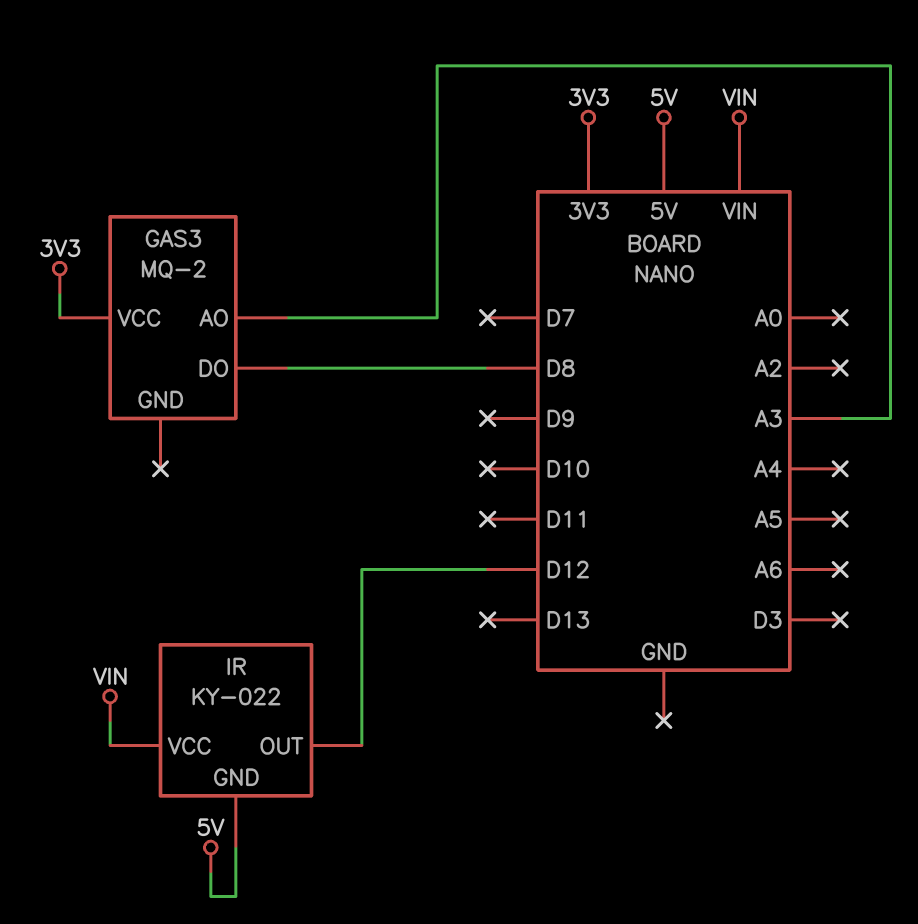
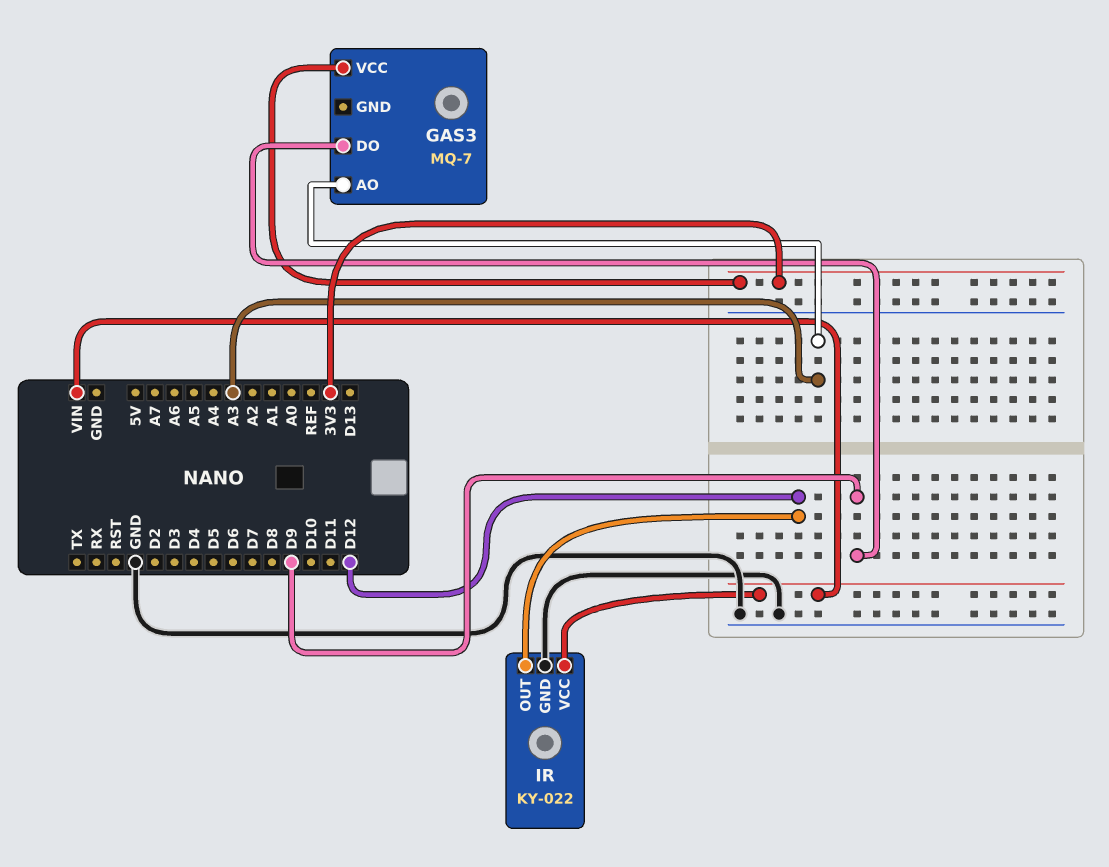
GAS3: MQ-2 -> MQ-7
GAS3 pin DO: D8 -> D9
IR pin GND: 5V -> GND

